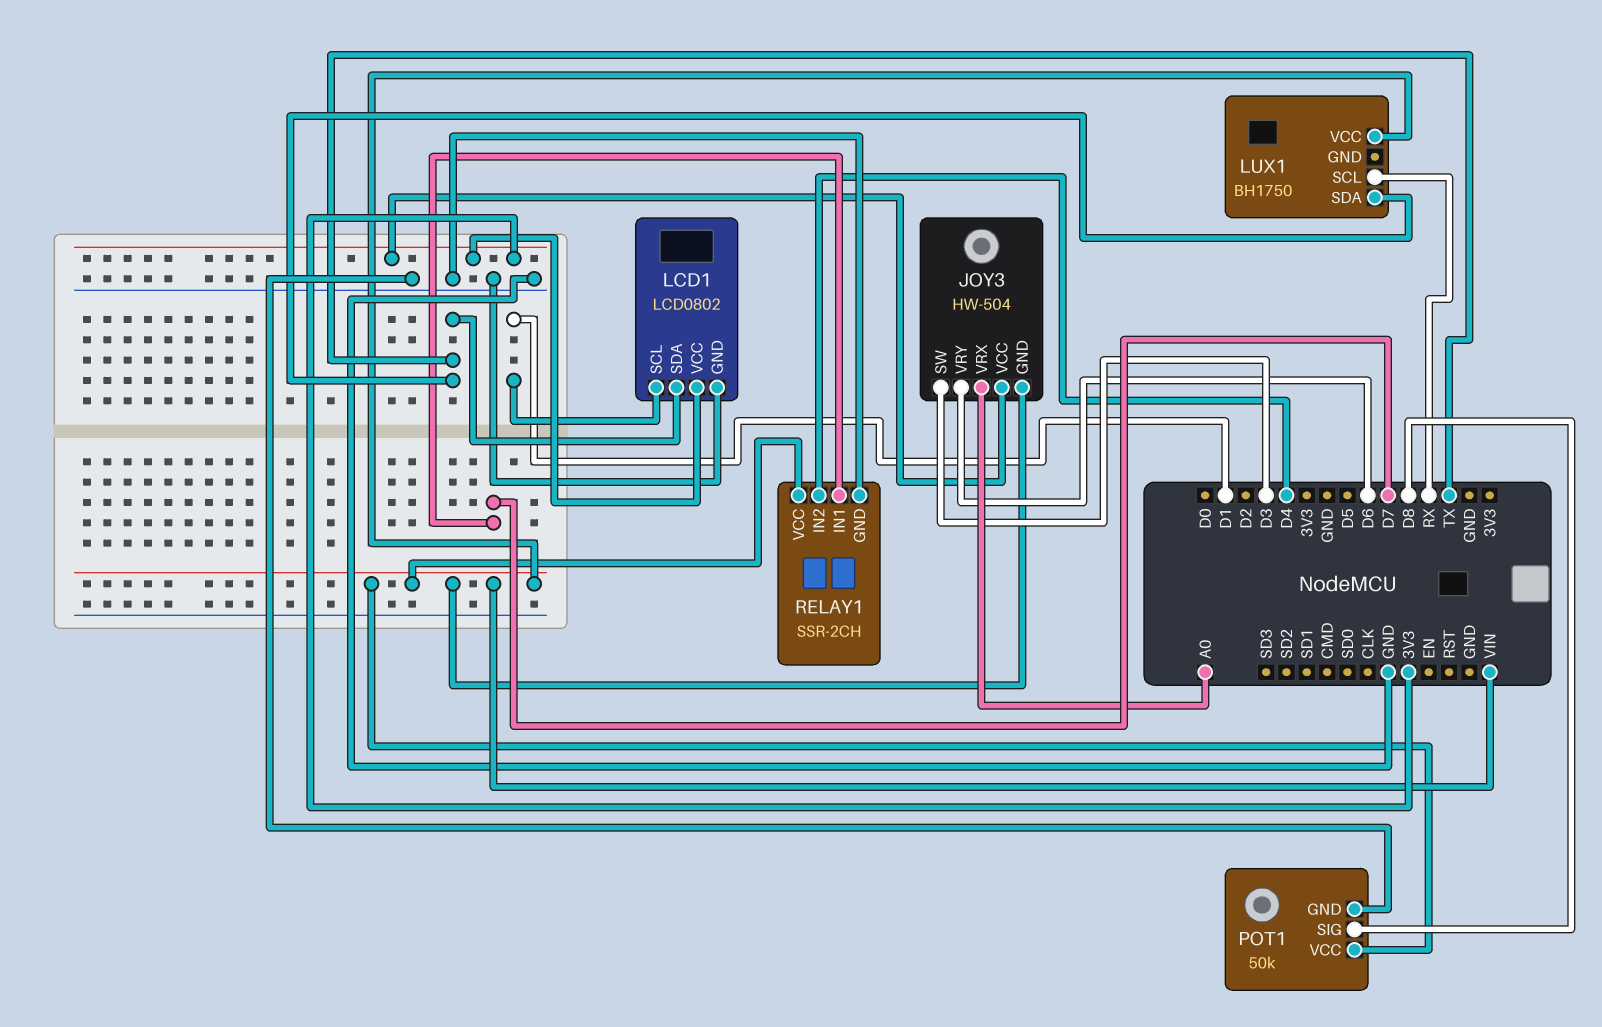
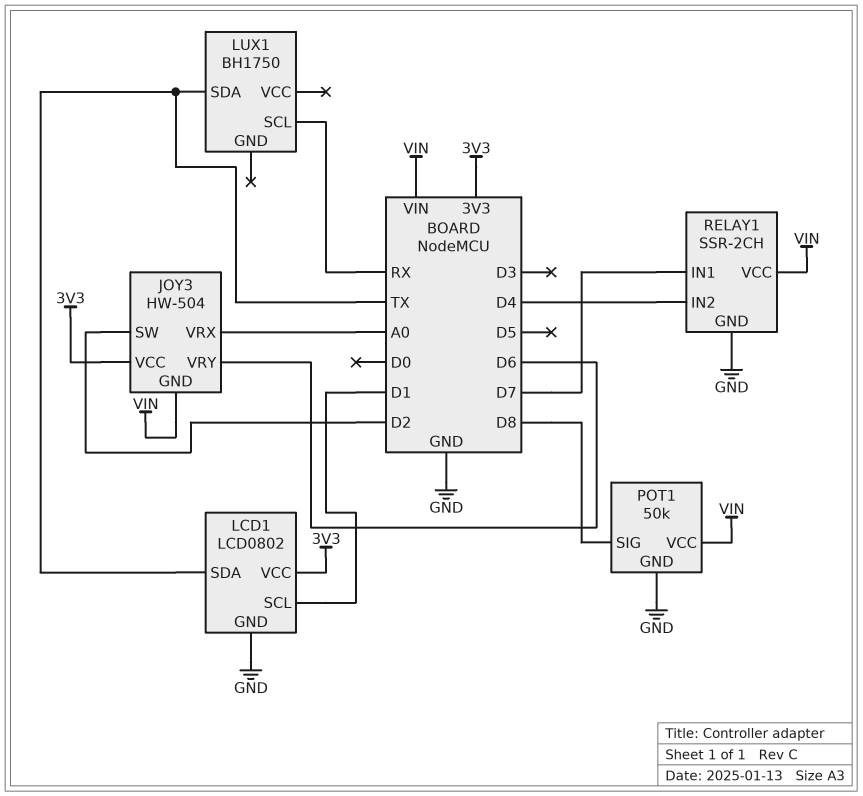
JOY3 pin SW: D3 -> D2
LUX1 pin VCC: VIN -> none

